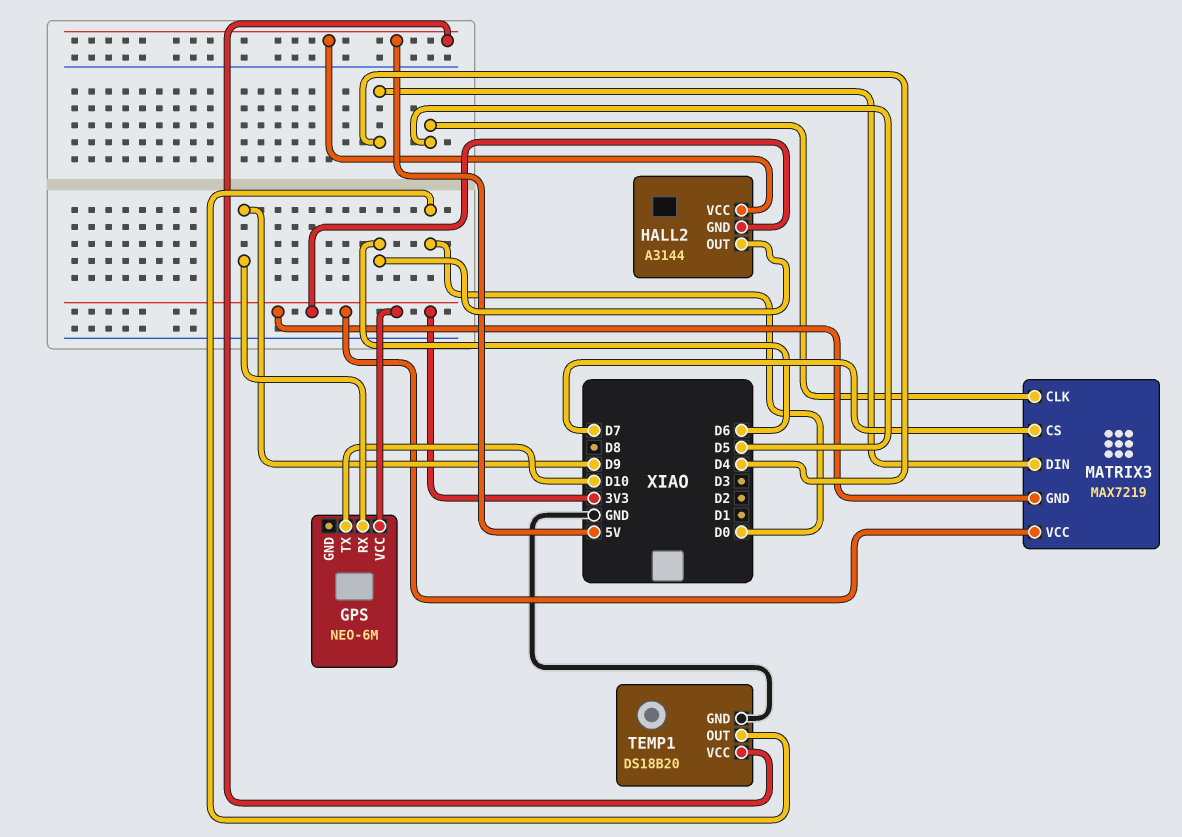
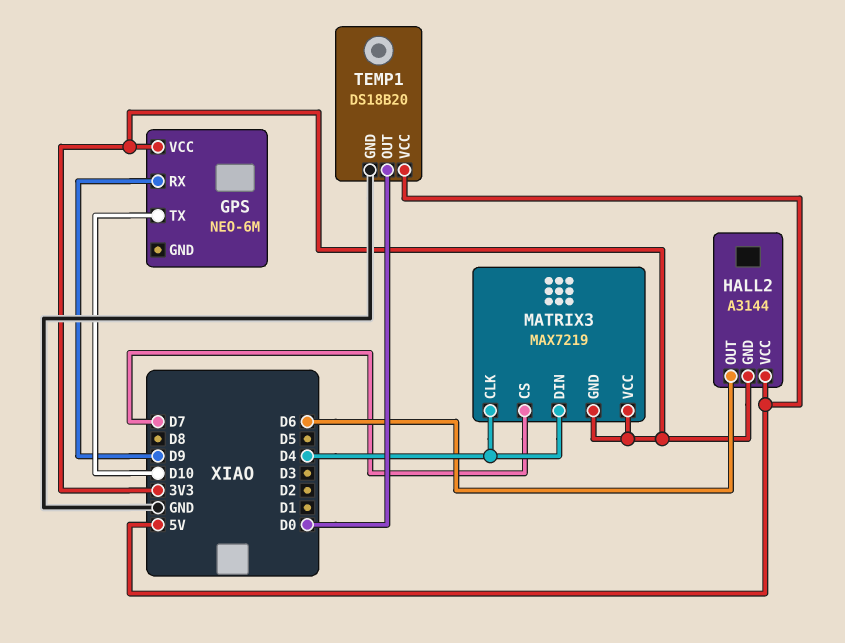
MATRIX3 pin CLK: D5 -> D4

